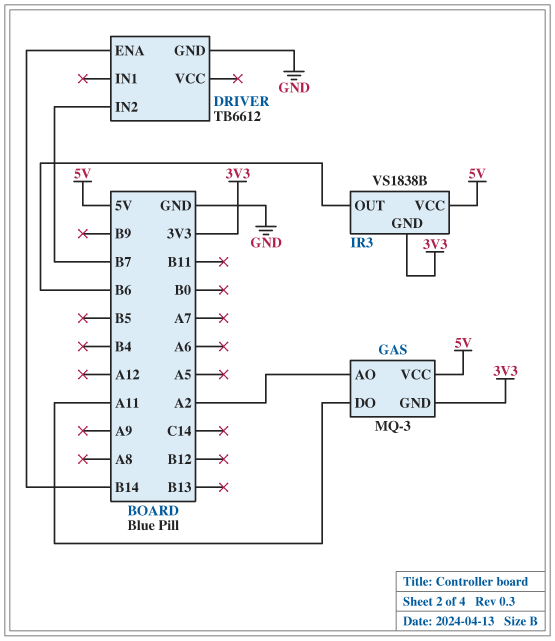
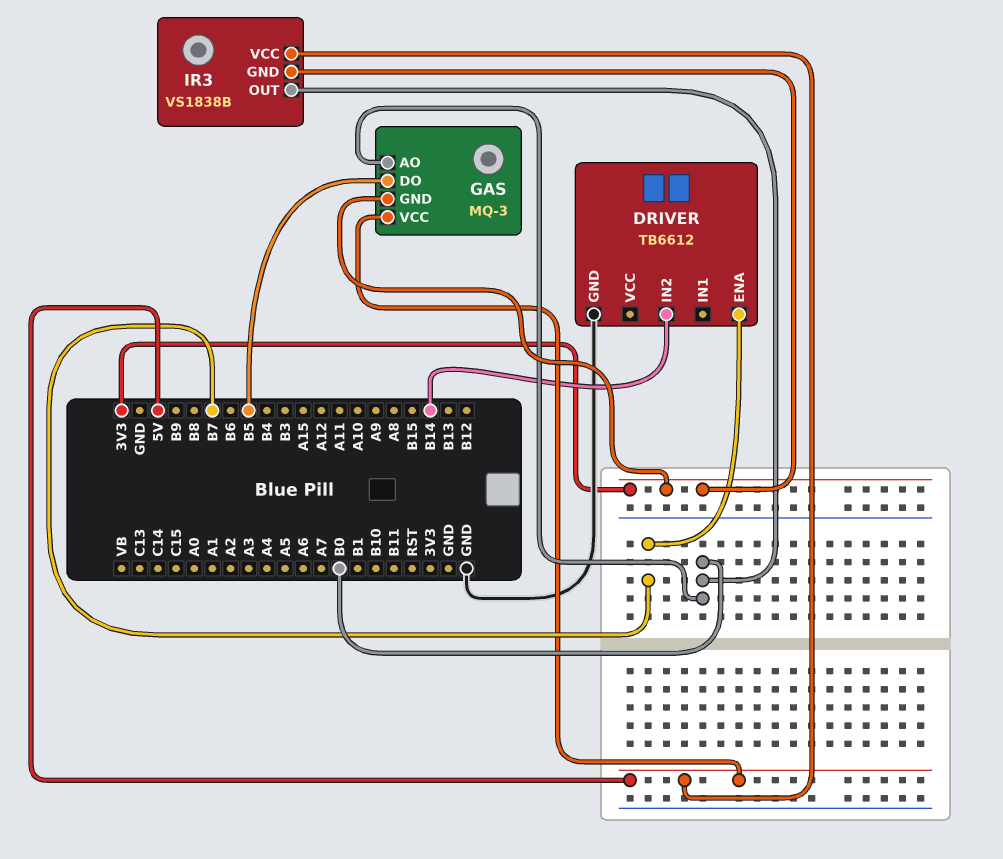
DRIVER pin ENA: B14 -> B7
DRIVER pin IN2: B7 -> B14
GAS pin AO: A2 -> B0
GAS pin DO: A11 -> B5
IR3 pin OUT: B6 -> B0

